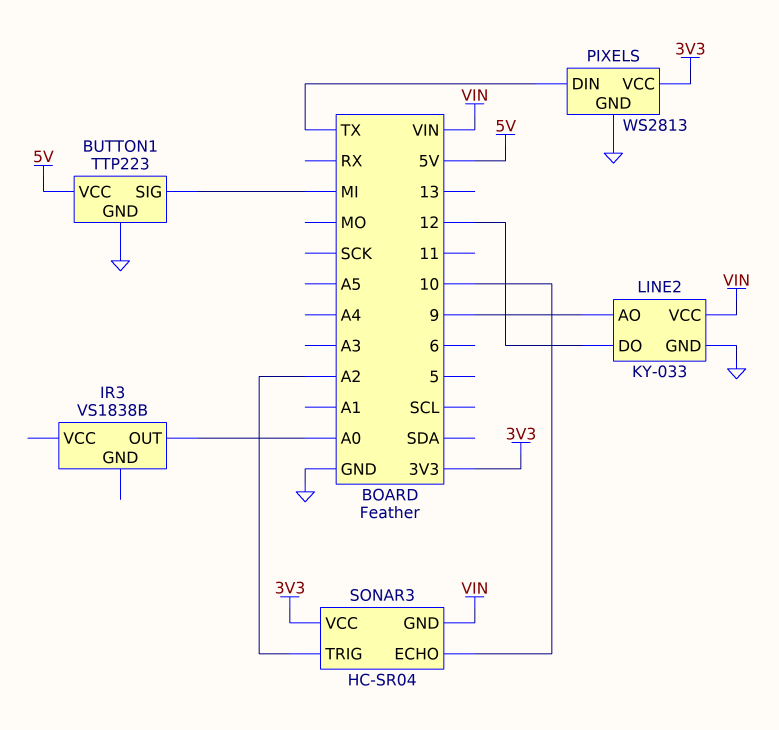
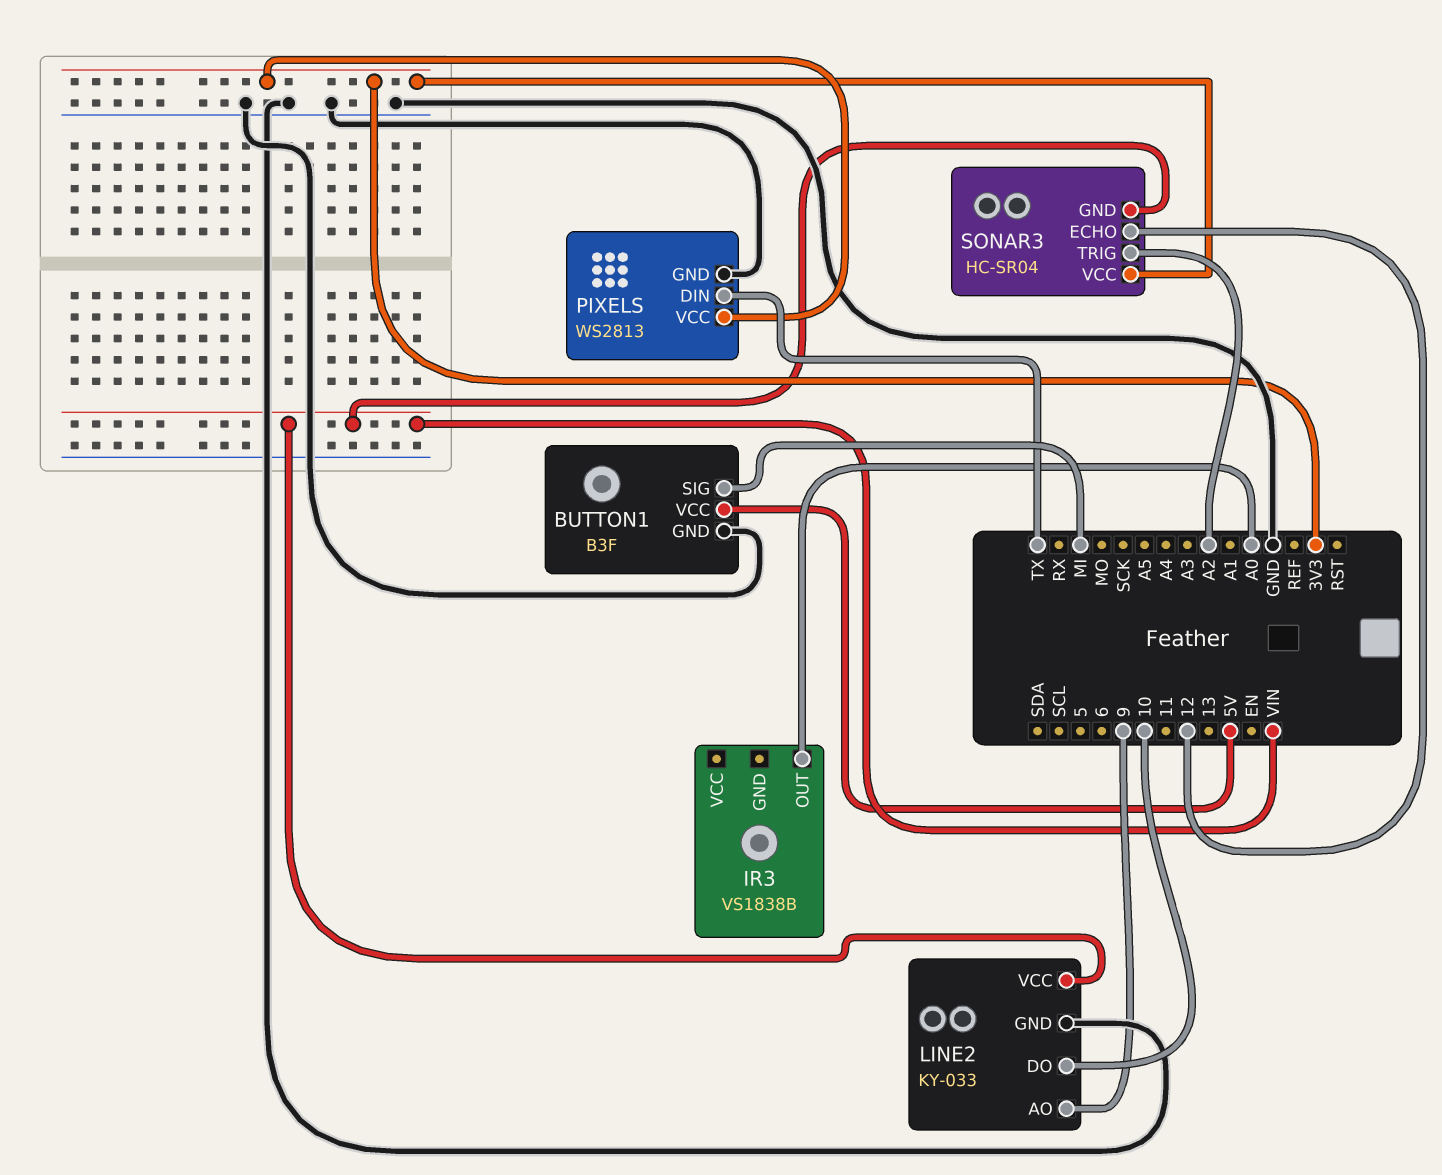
BUTTON1: TTP223 -> B3F
LINE2 pin DO: 12 -> 10
SONAR3 pin ECHO: 10 -> 12

